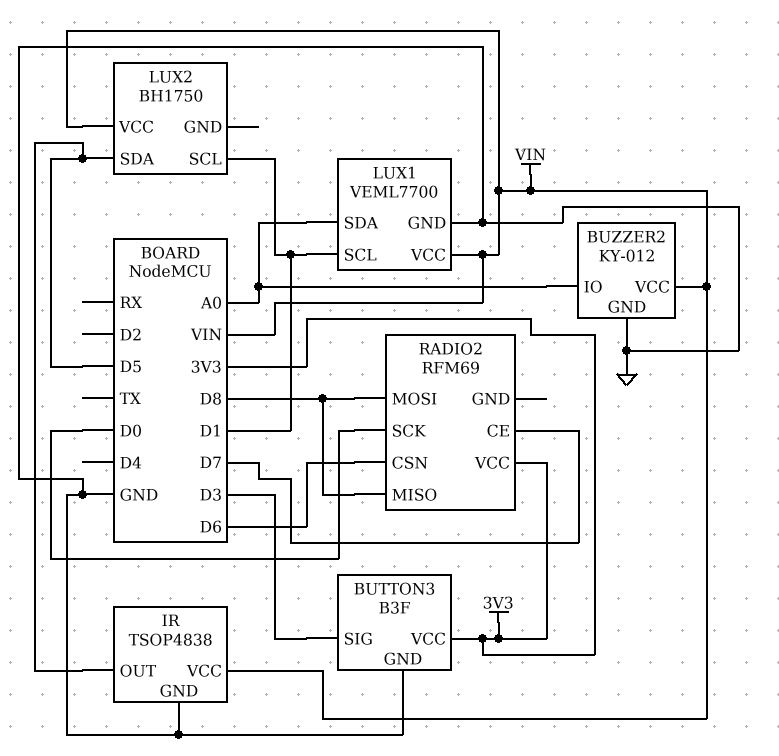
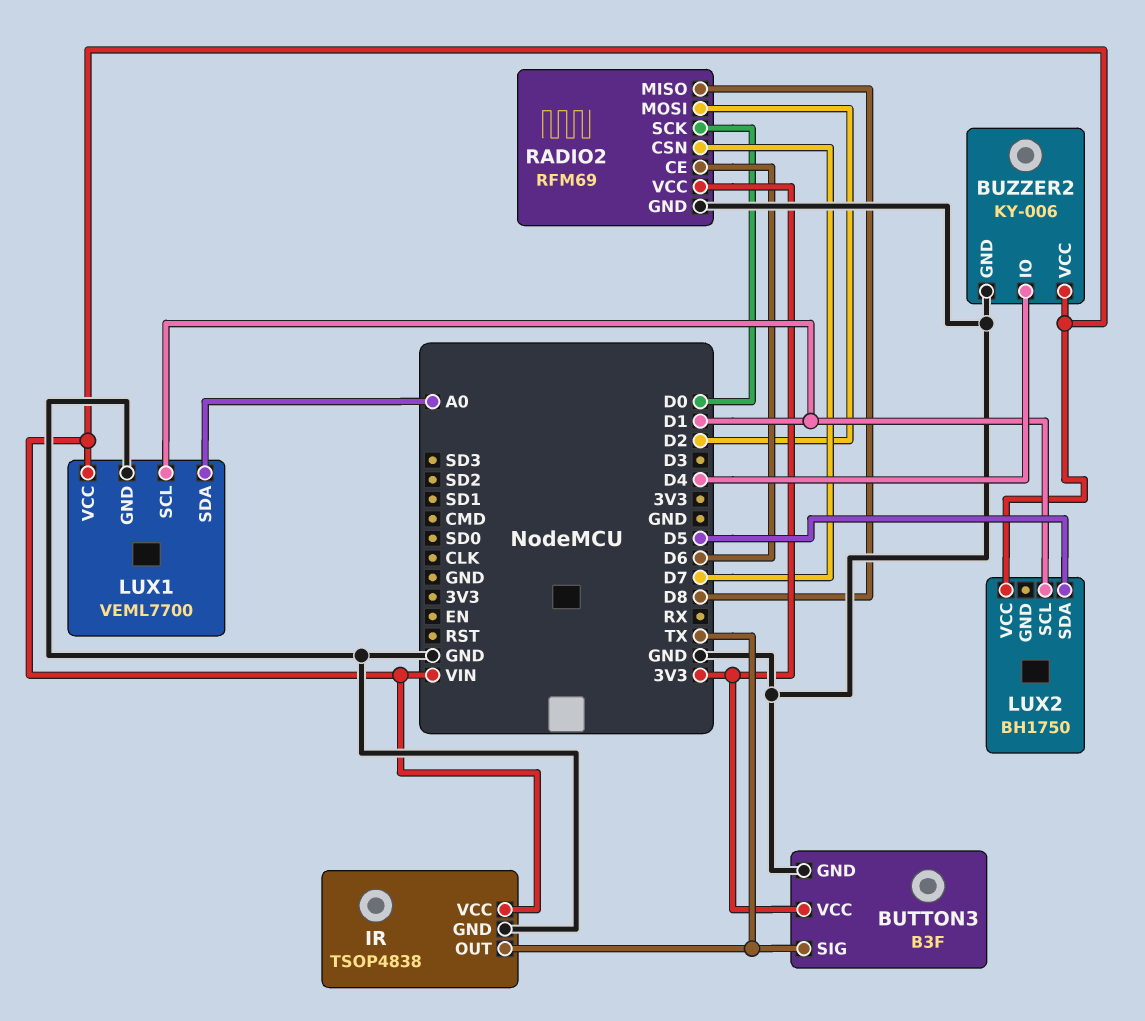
BUTTON3 pin SIG: D3 -> TX
BUZZER2: KY-012 -> KY-006
BUZZER2 pin IO: A0 -> D4
IR pin OUT: D5 -> TX
RADIO2 pin CE: D7 -> D6
RADIO2 pin CSN: D6 -> D7
RADIO2 pin GND: none -> GND
RADIO2 pin MOSI: D8 -> D2

